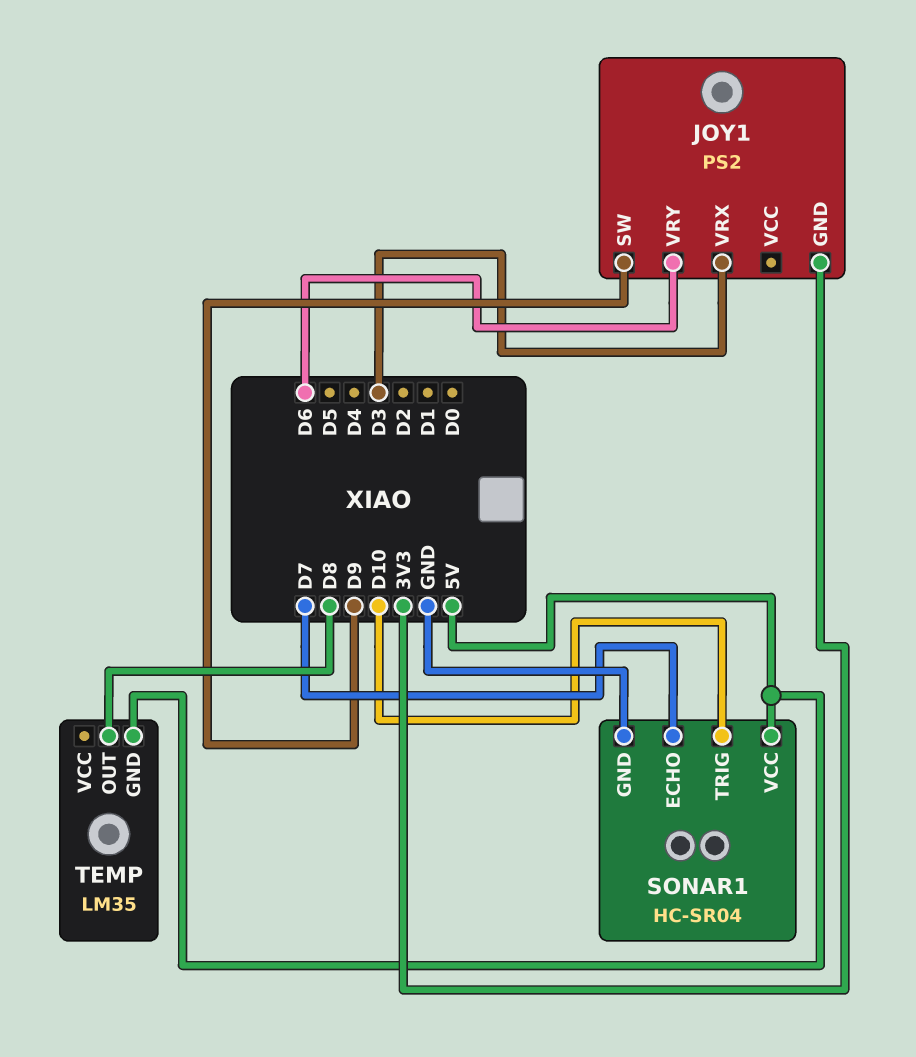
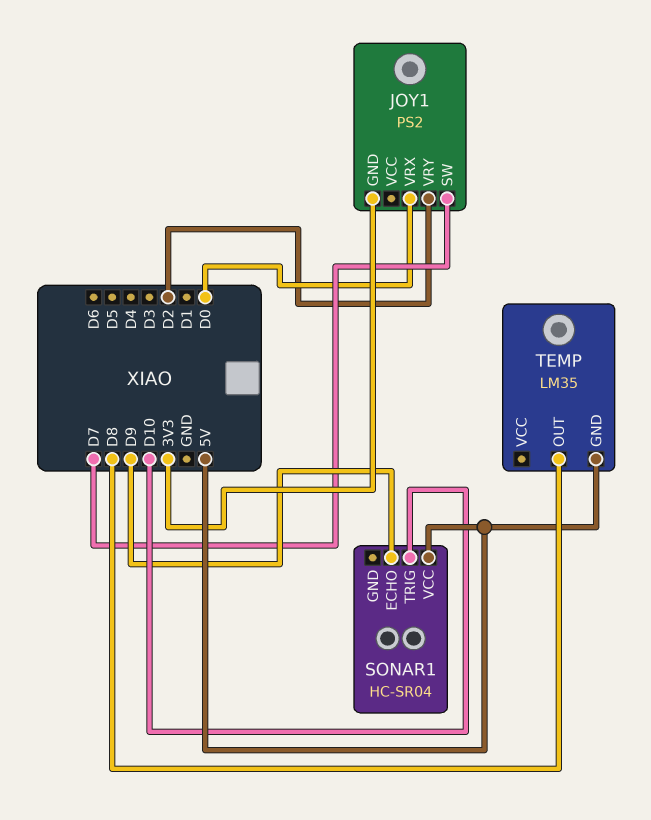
JOY1 pin SW: D9 -> D7
JOY1 pin VRX: D3 -> D0
JOY1 pin VRY: D6 -> D2
SONAR1 pin ECHO: D7 -> D9
SONAR1 pin GND: GND -> none

